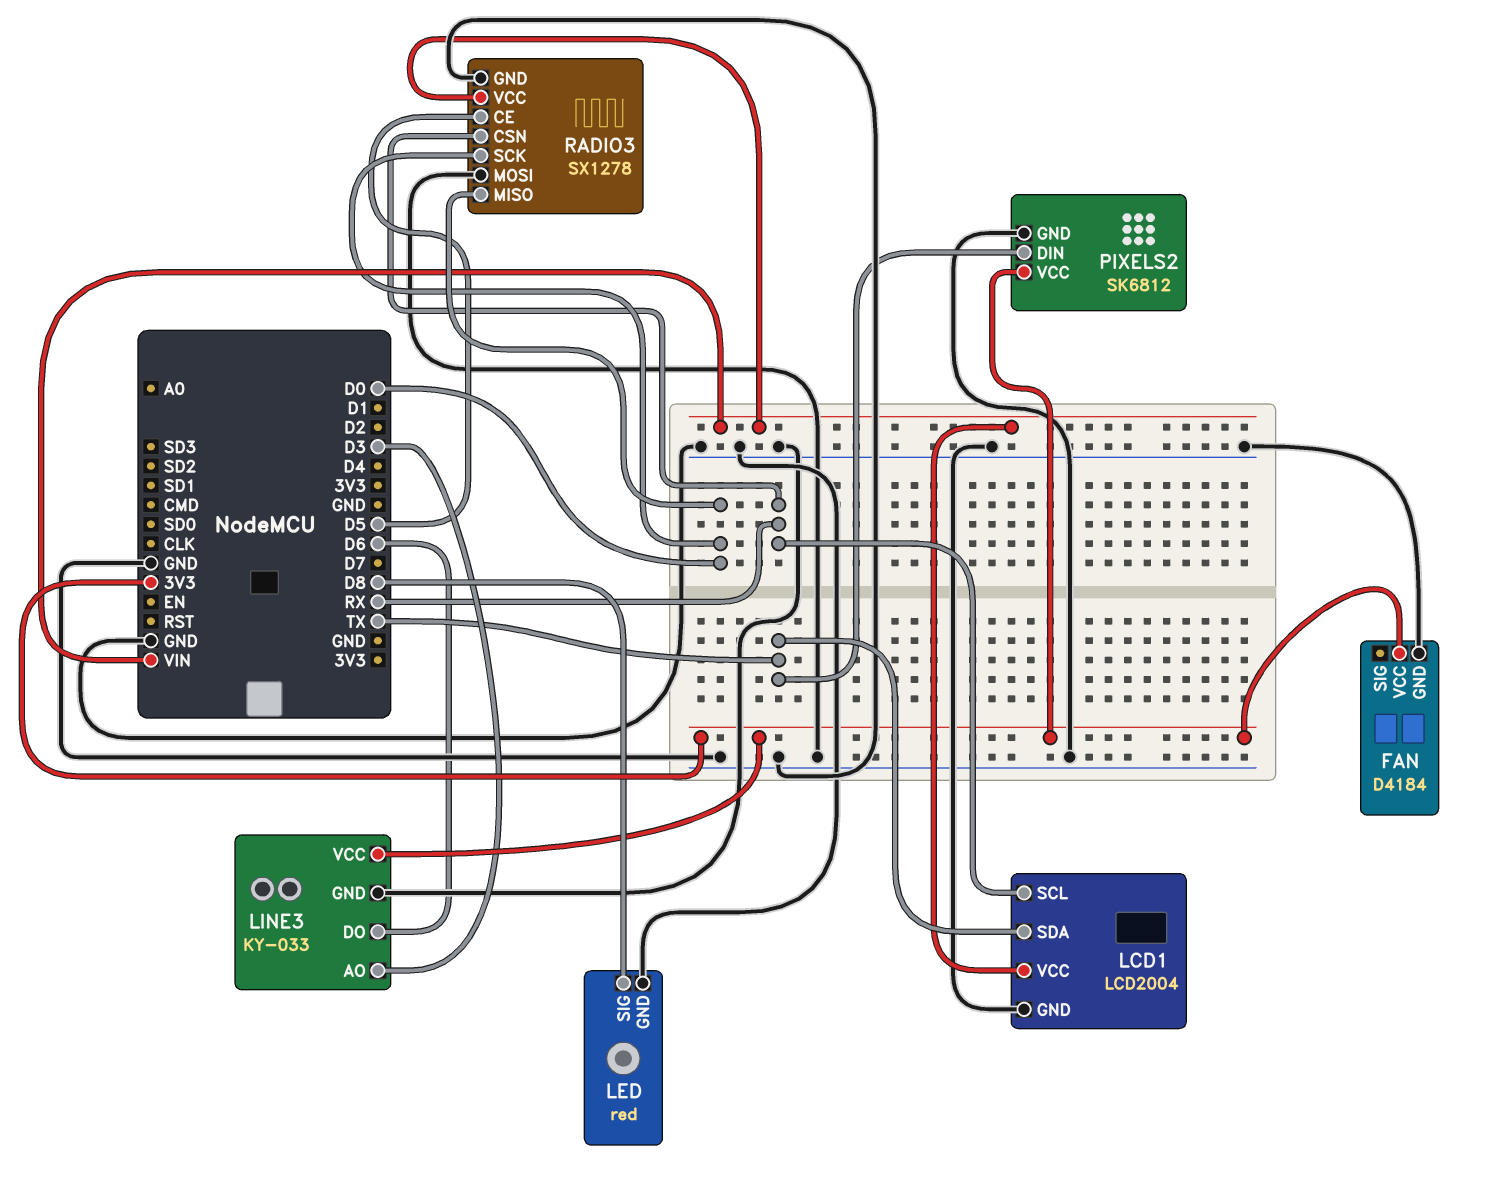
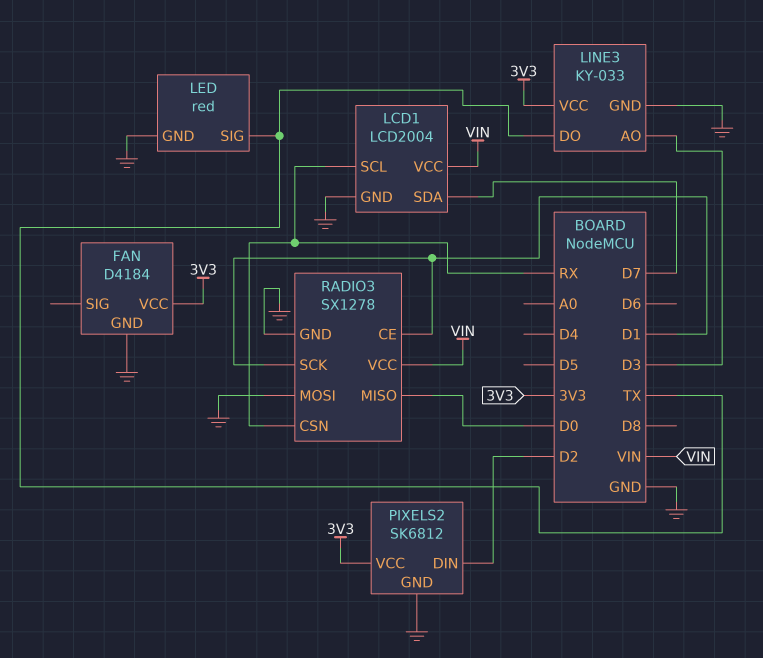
LCD1 pin SDA: TX -> D7
LED pin SIG: D8 -> TX
LINE3 pin DO: D6 -> TX
PIXELS2 pin DIN: TX -> D2
RADIO3 pin CE: D5 -> D1
RADIO3 pin SCK: D0 -> D1

